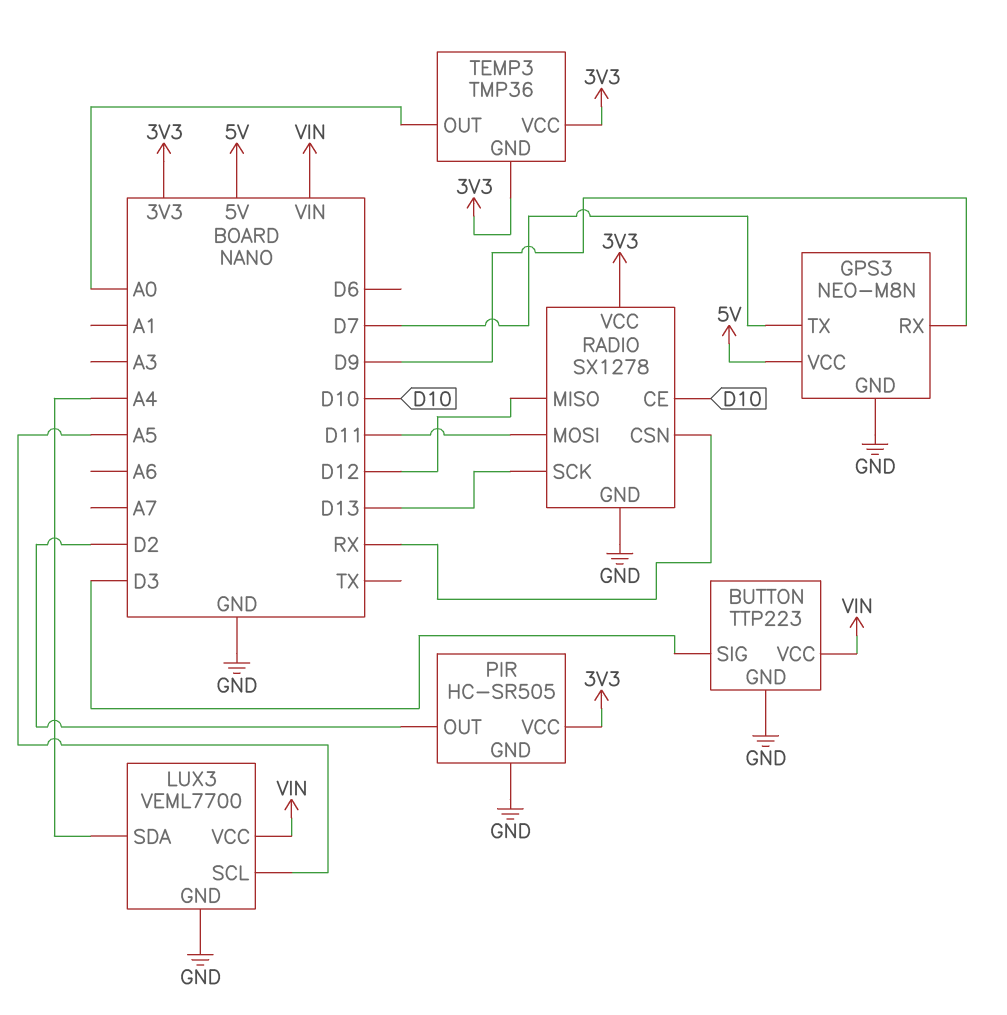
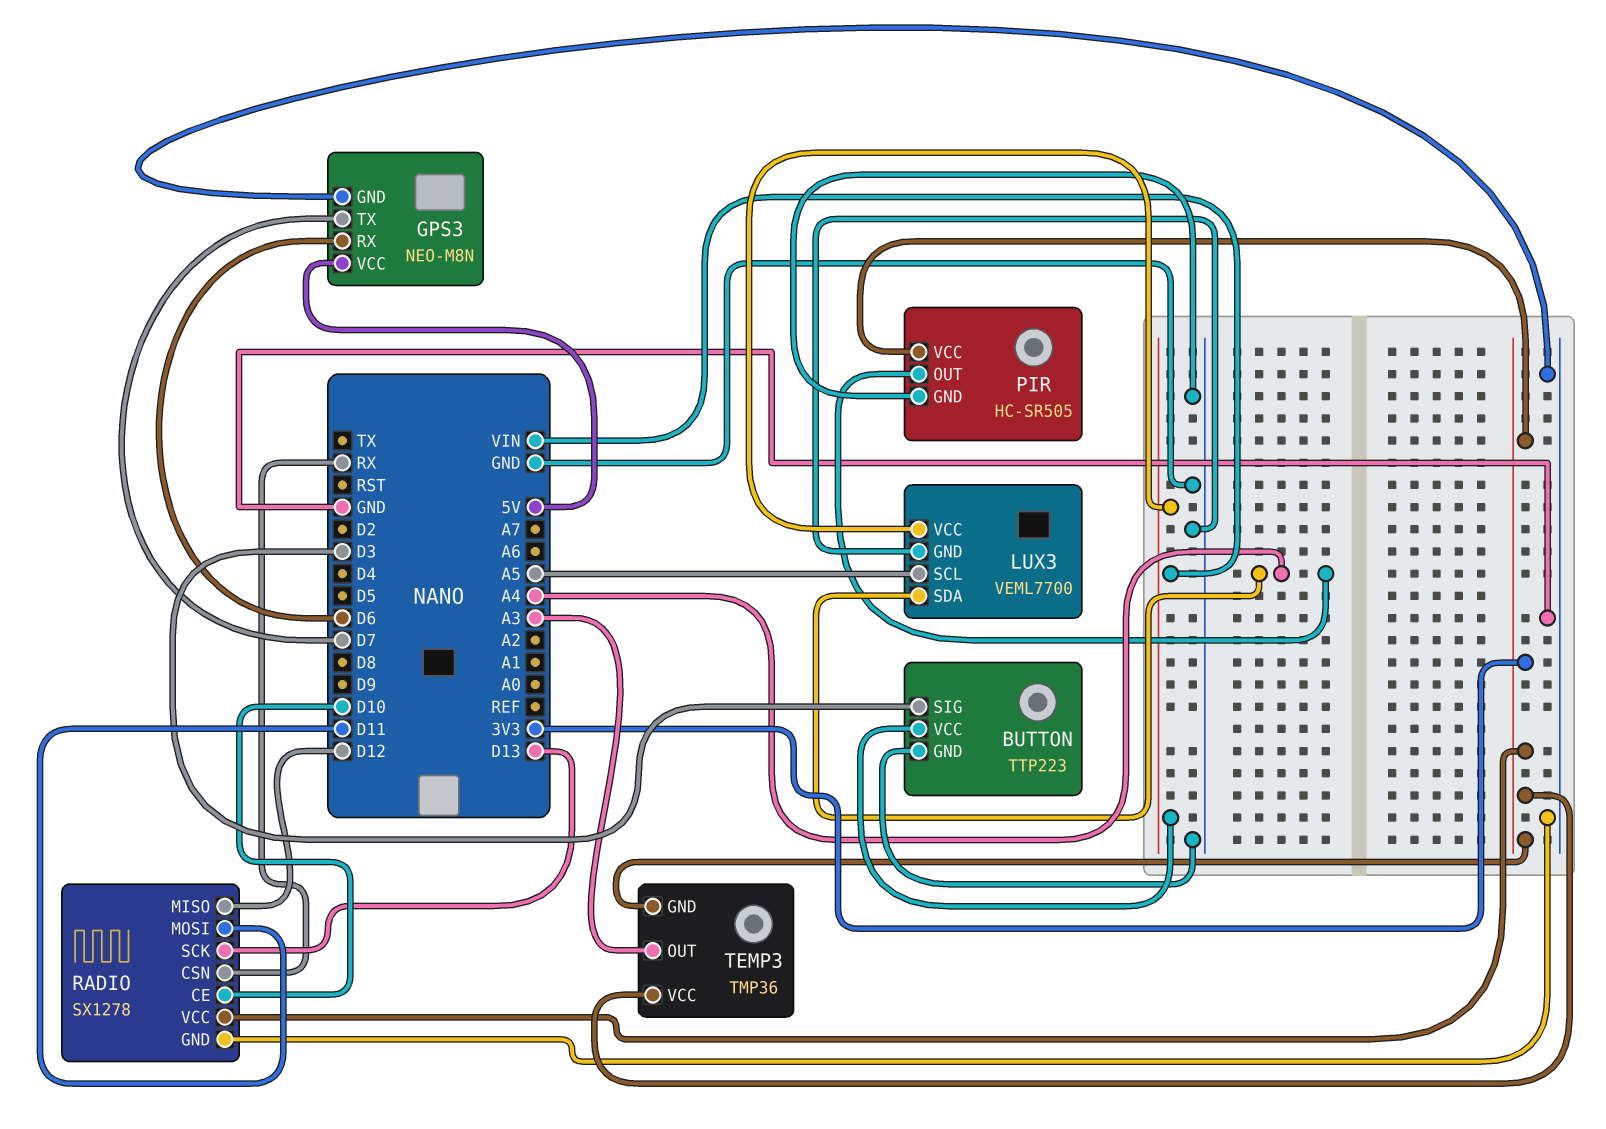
GPS3 pin RX: D9 -> D6
PIR pin OUT: D2 -> A4
TEMP3 pin OUT: A0 -> A3

